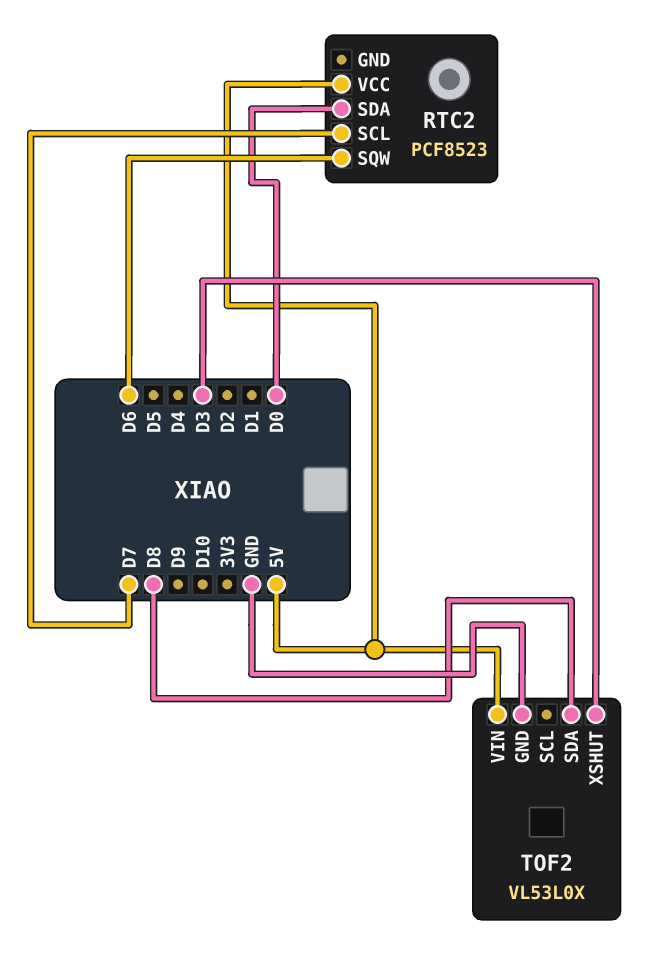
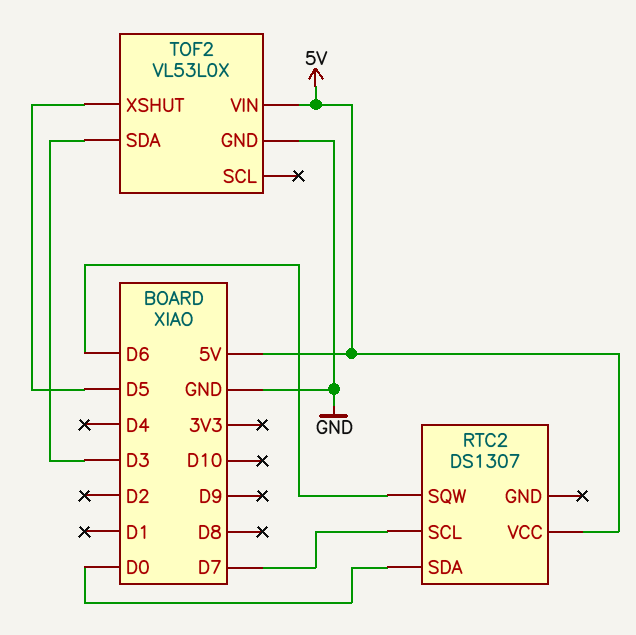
RTC2: PCF8523 -> DS1307
TOF2 pin SDA: D8 -> D3
TOF2 pin XSHUT: D3 -> D5

